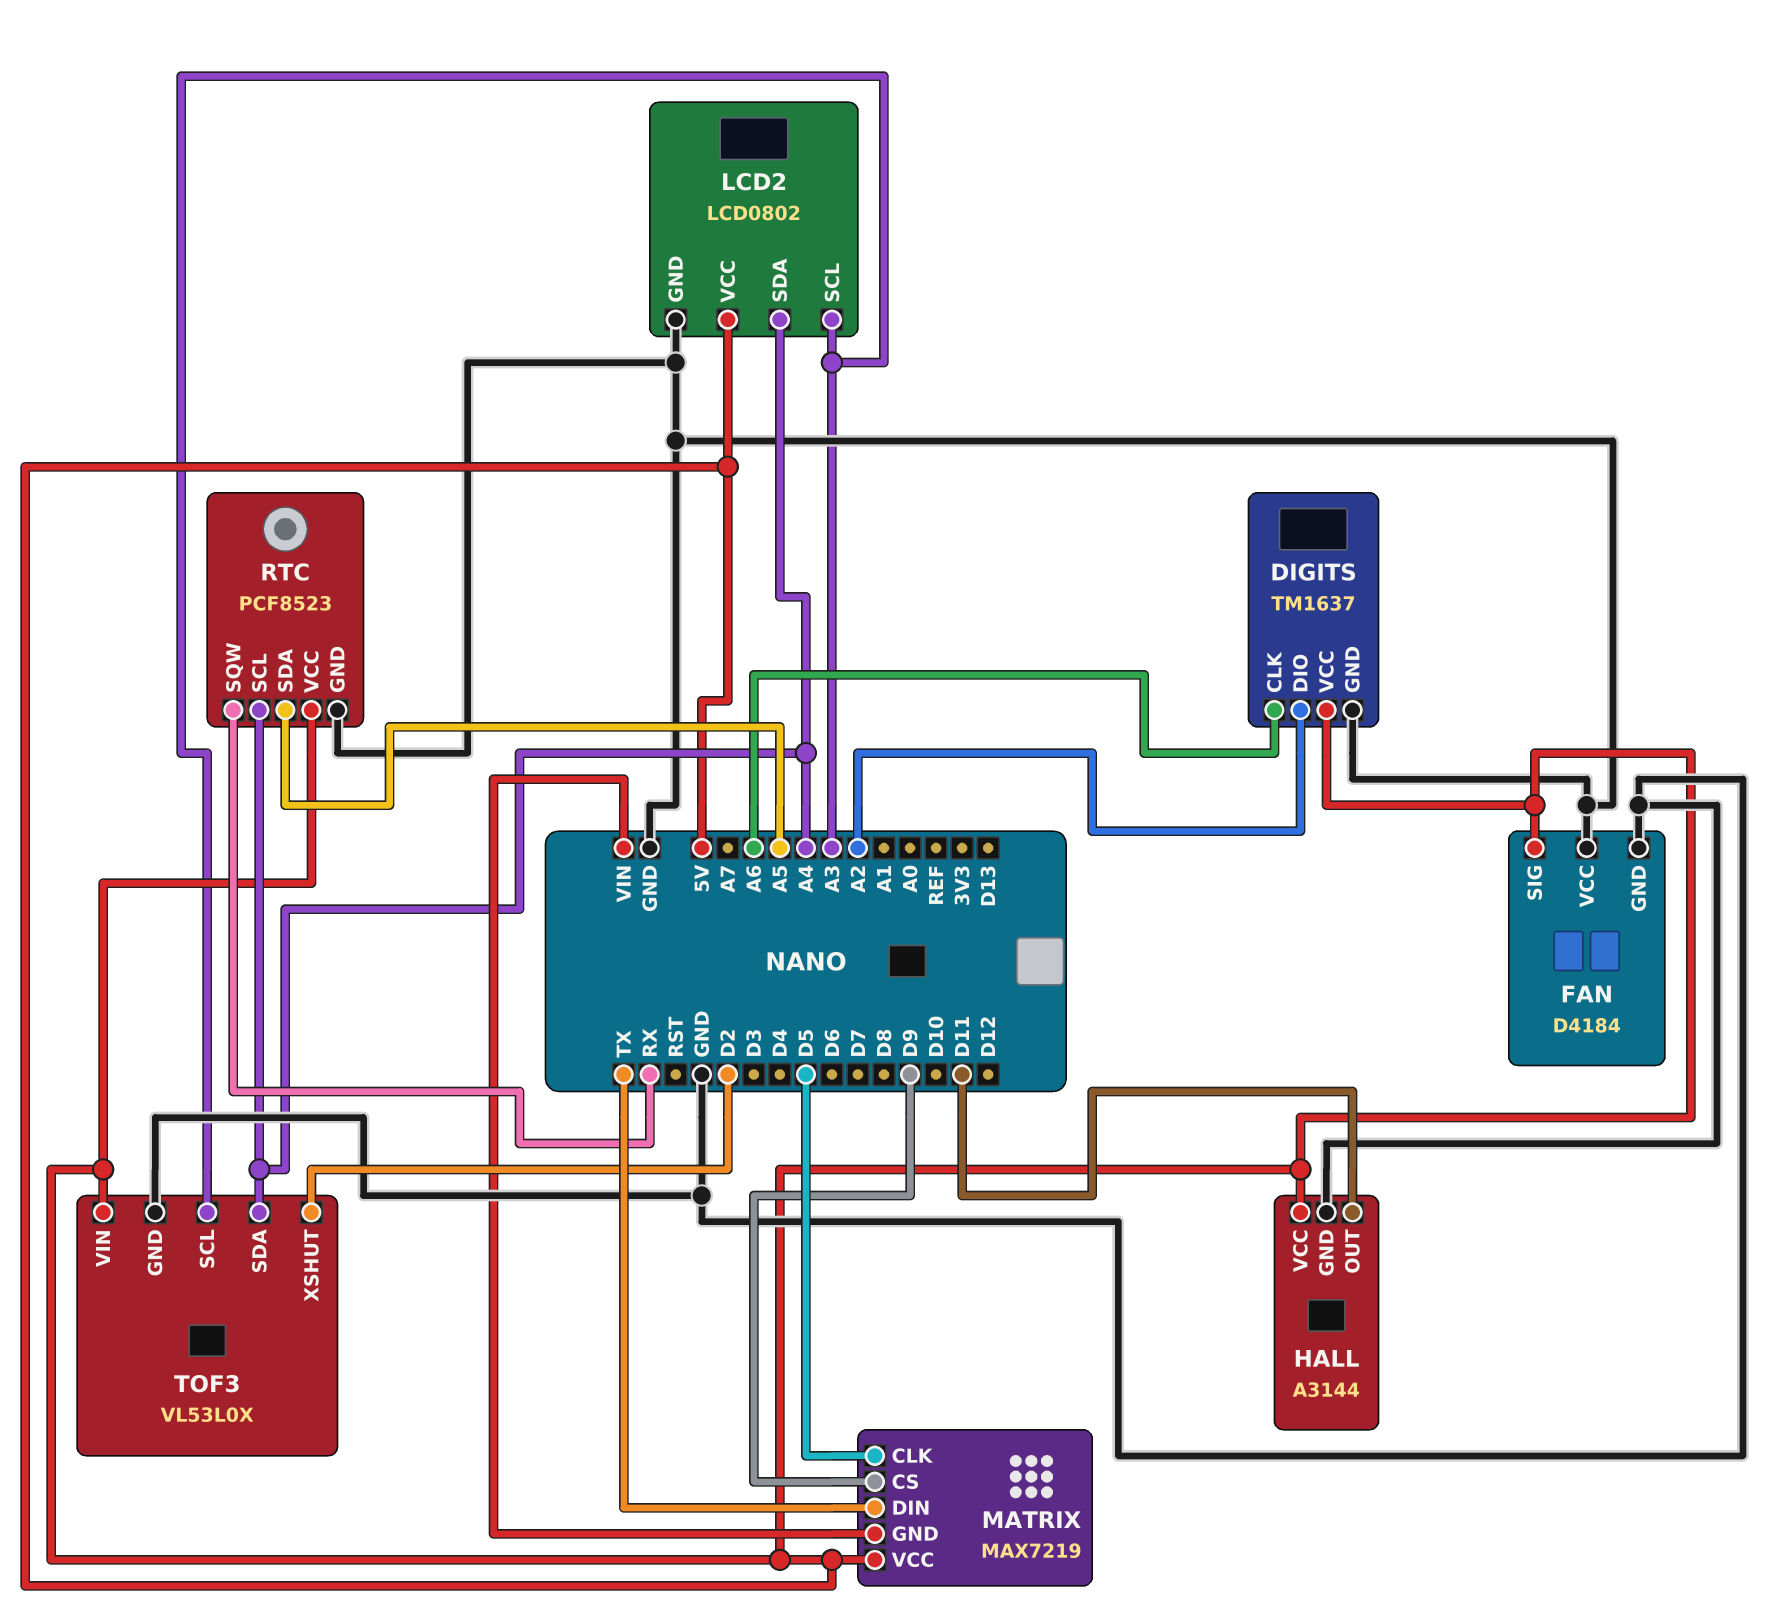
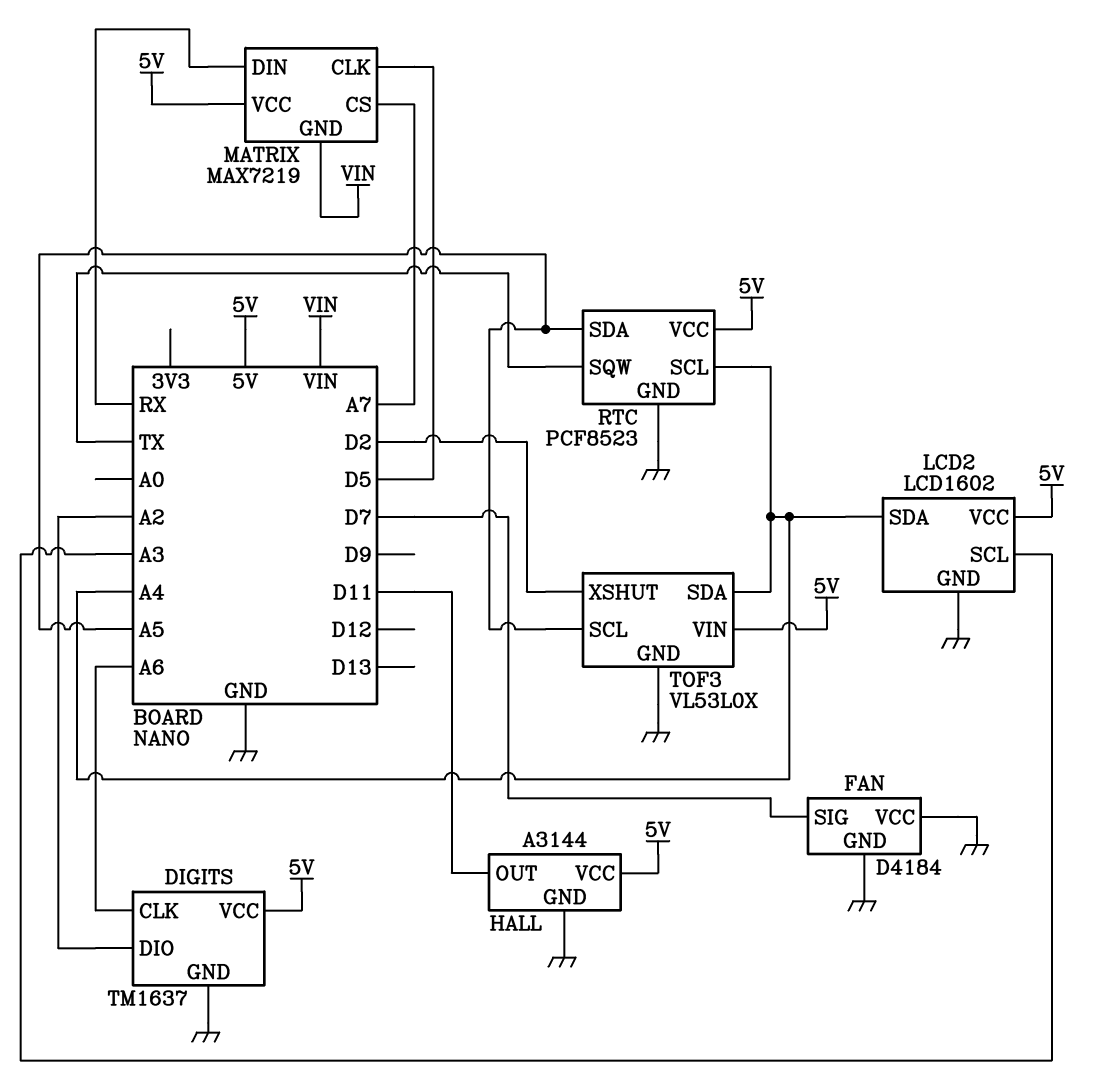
FAN pin SIG: 5V -> D7
LCD2: LCD0802 -> LCD1602
MATRIX pin CS: D9 -> A7
MATRIX pin DIN: TX -> RX
RTC pin SQW: RX -> TX
TOF3 pin SCL: A3 -> A5

